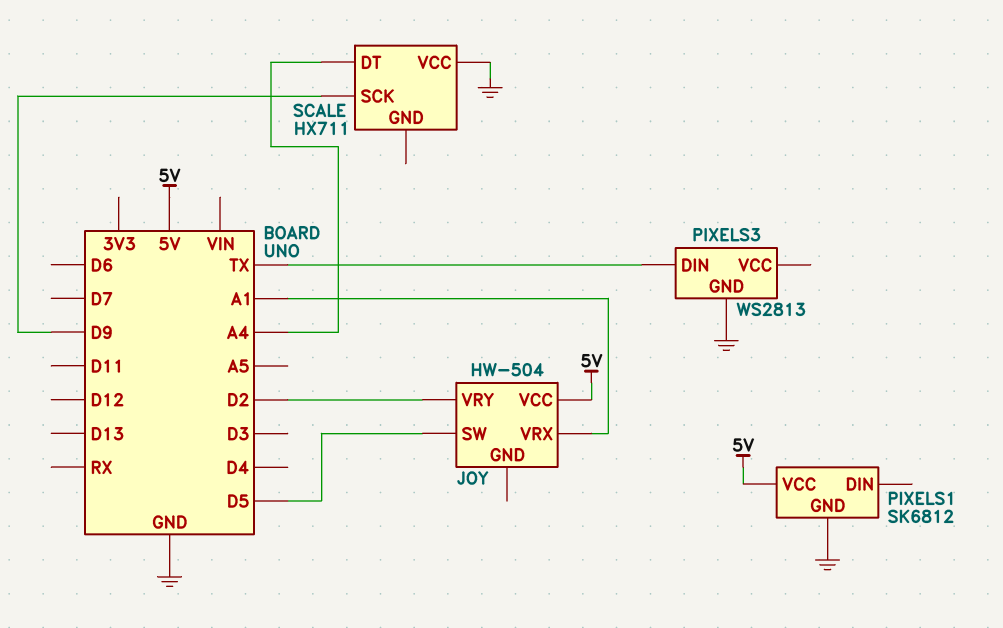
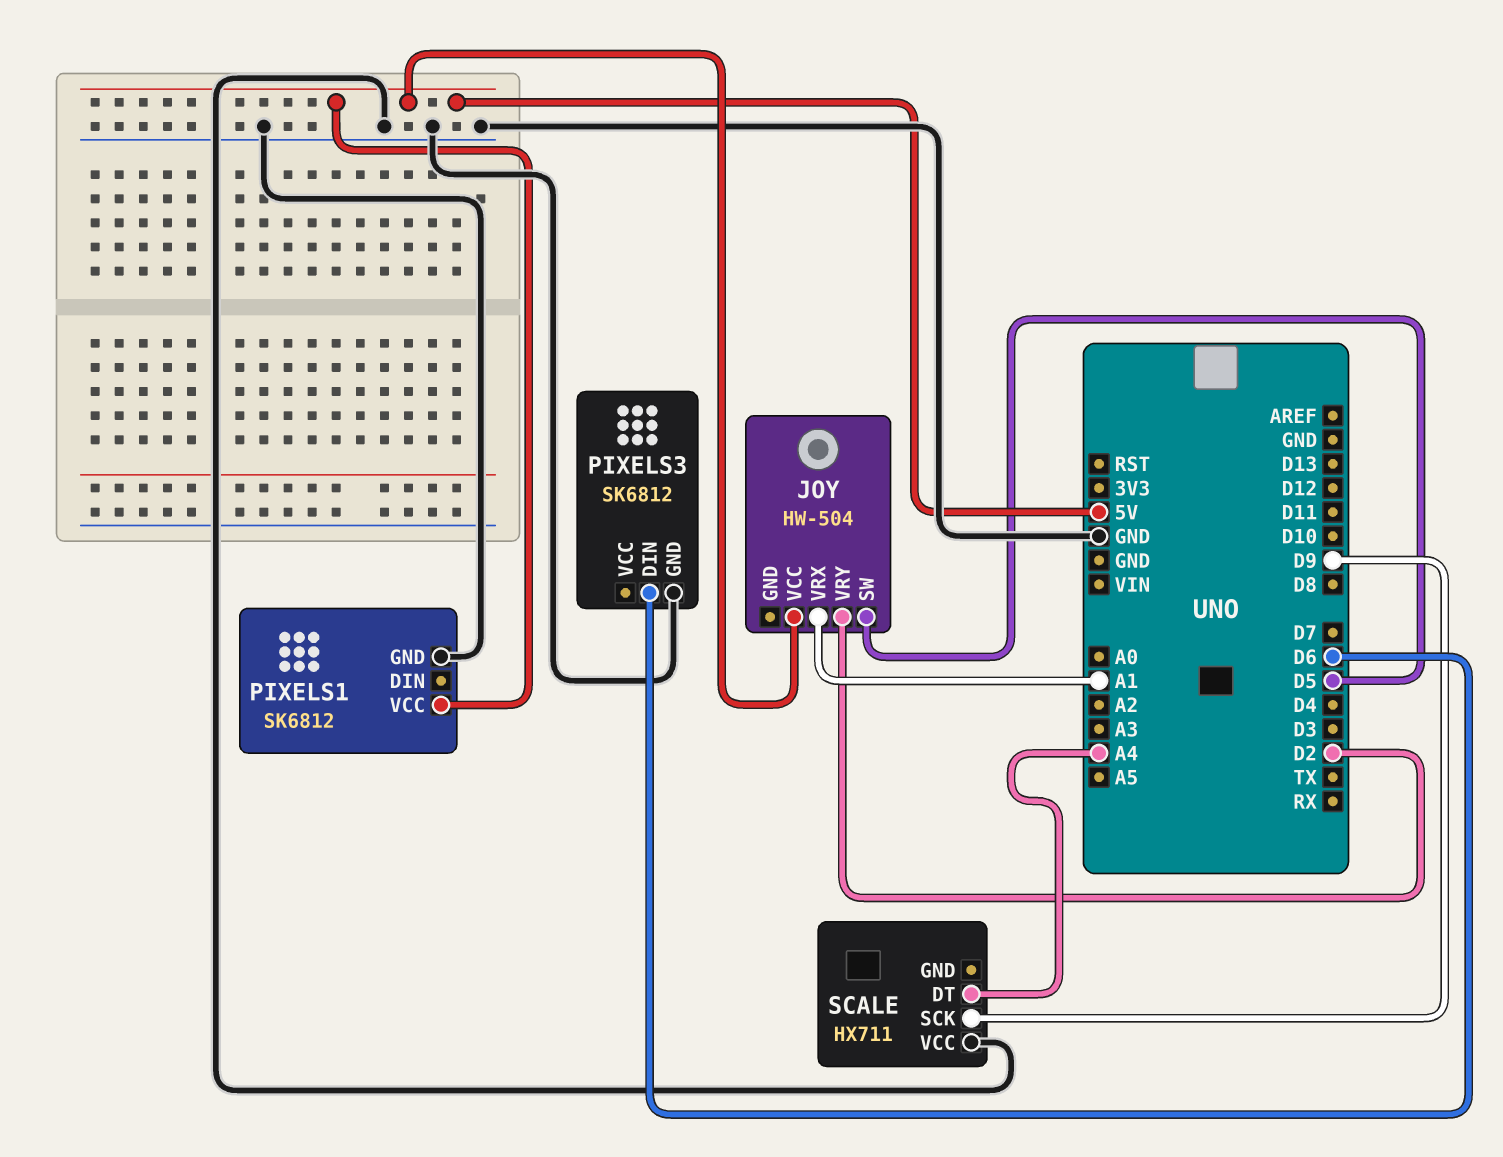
PIXELS3: WS2813 -> SK6812
PIXELS3 pin DIN: TX -> D6

